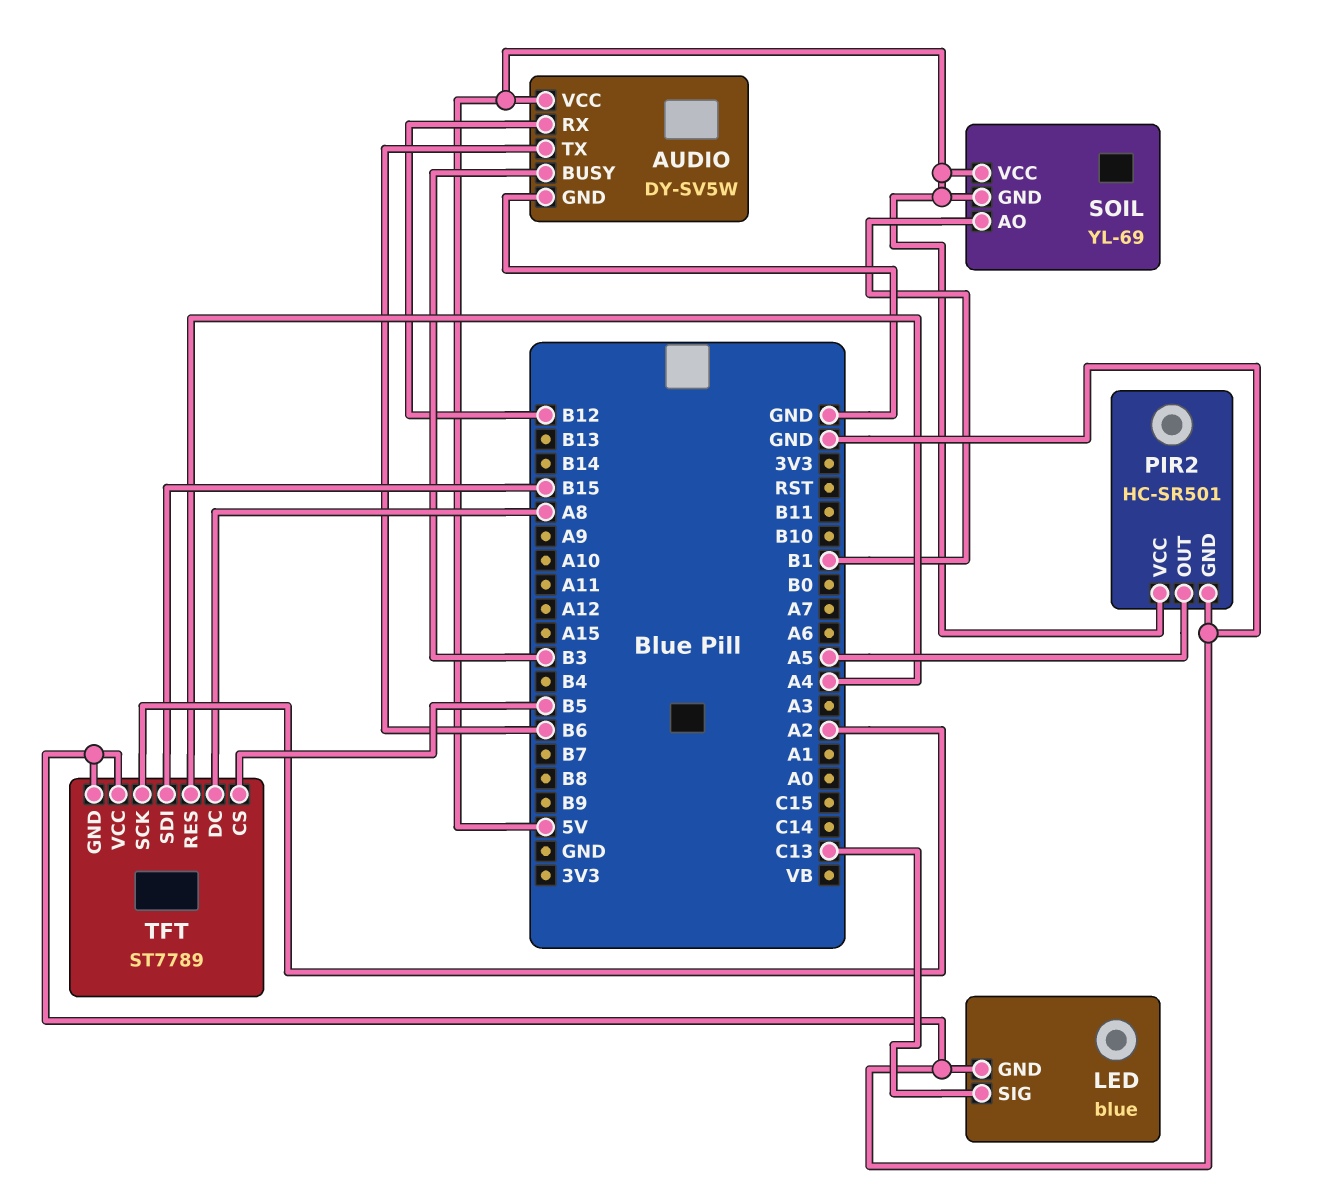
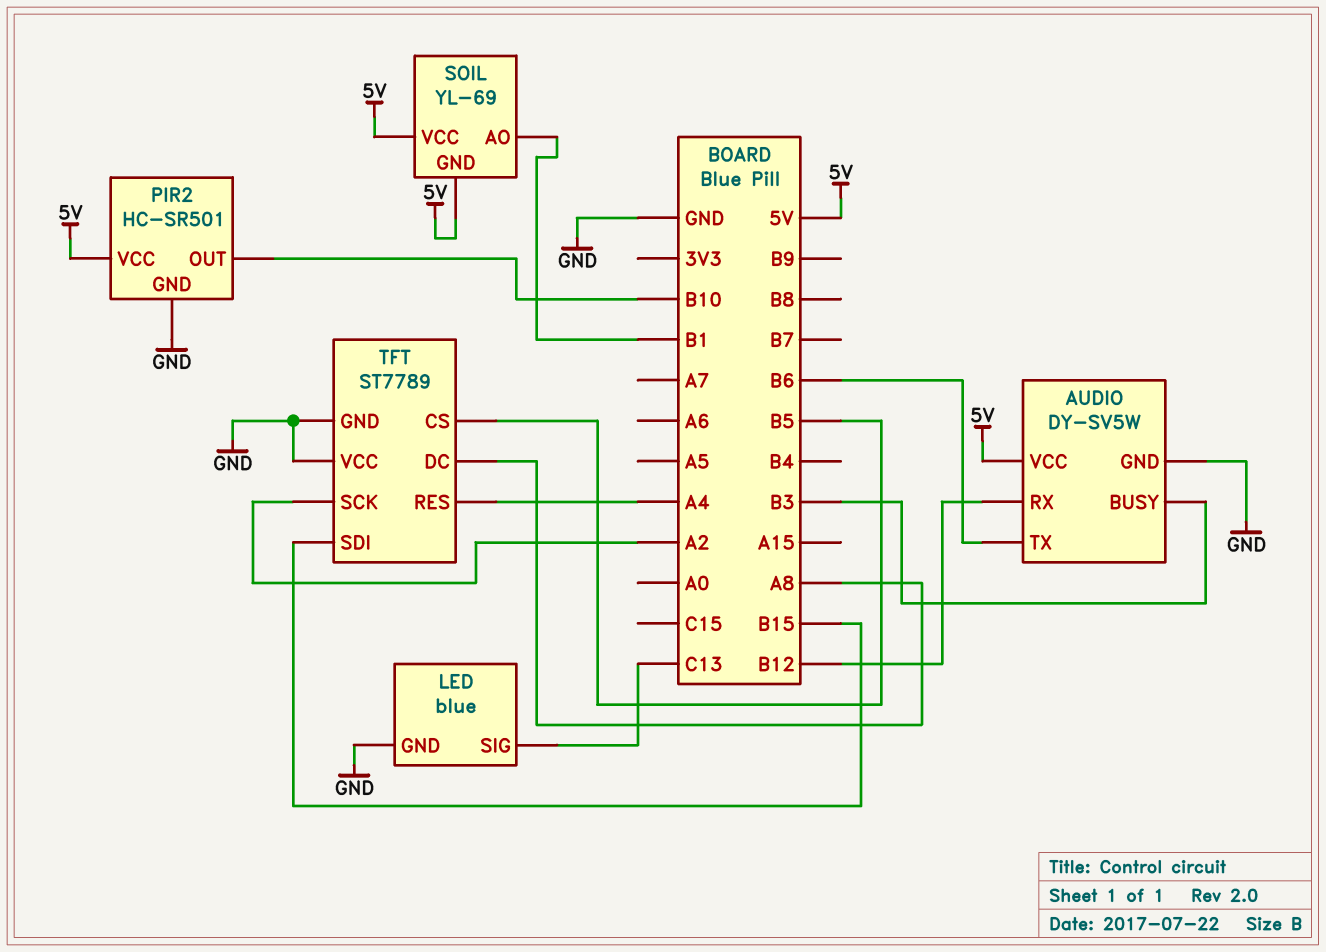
PIR2 pin OUT: A5 -> B10

